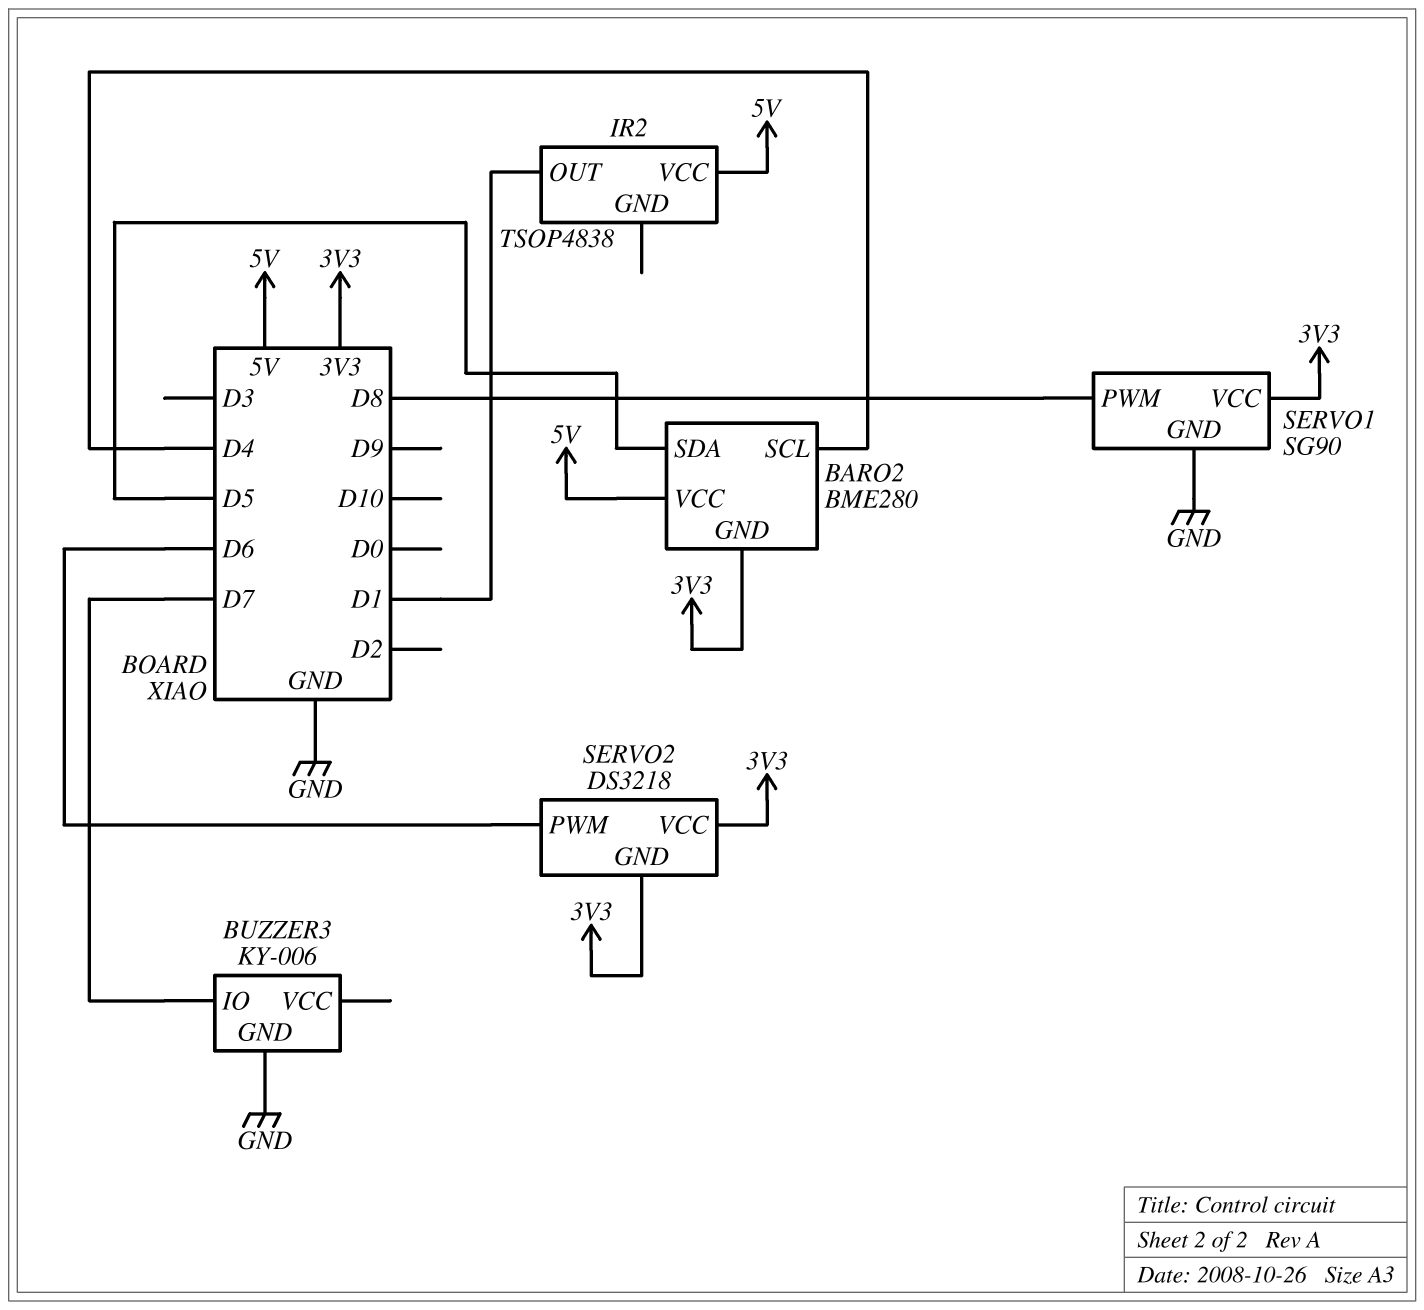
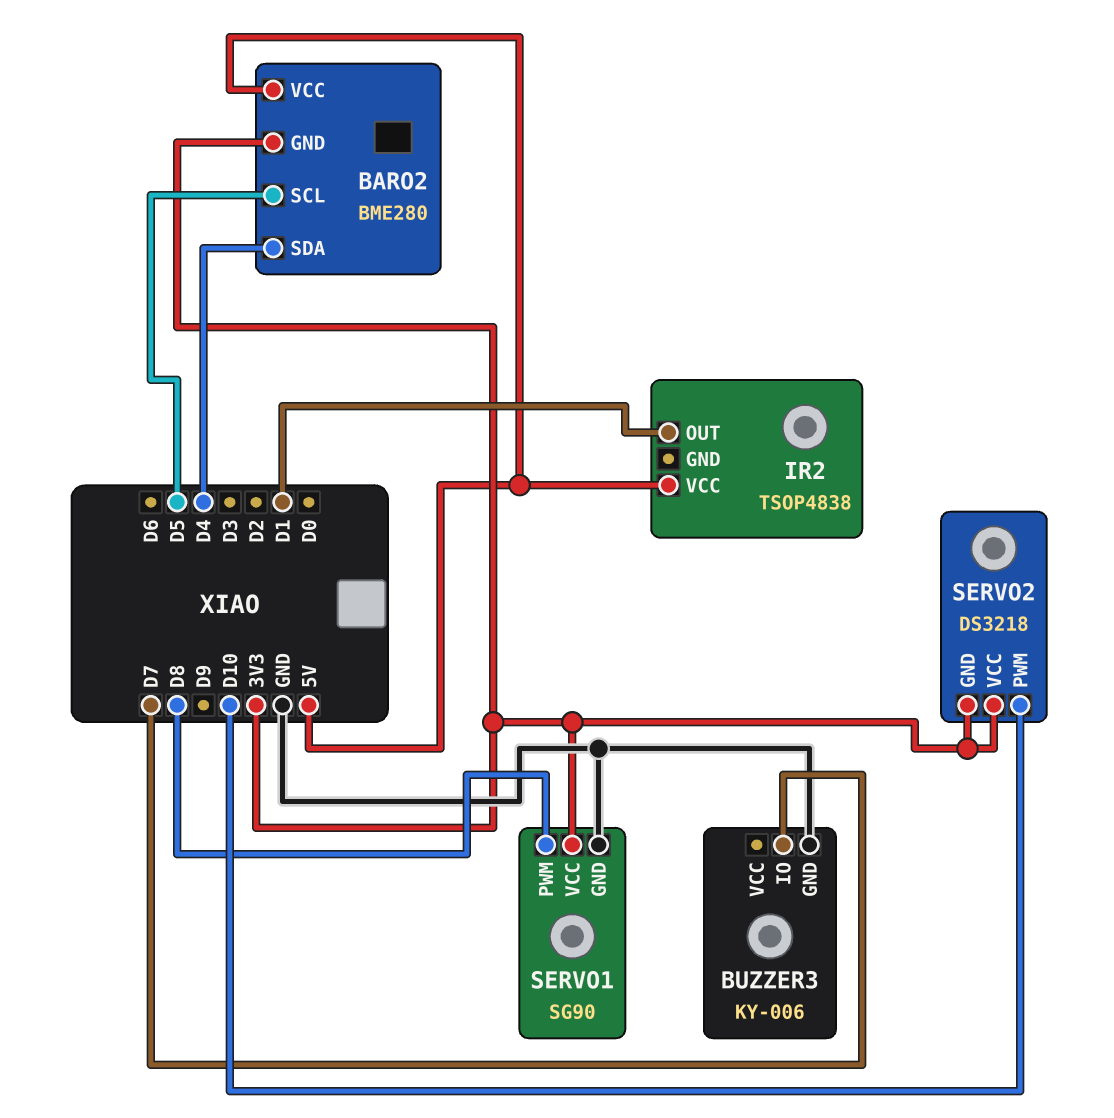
BARO2 pin SCL: D4 -> D5
BARO2 pin SDA: D5 -> D4
SERVO2 pin PWM: D6 -> D10

